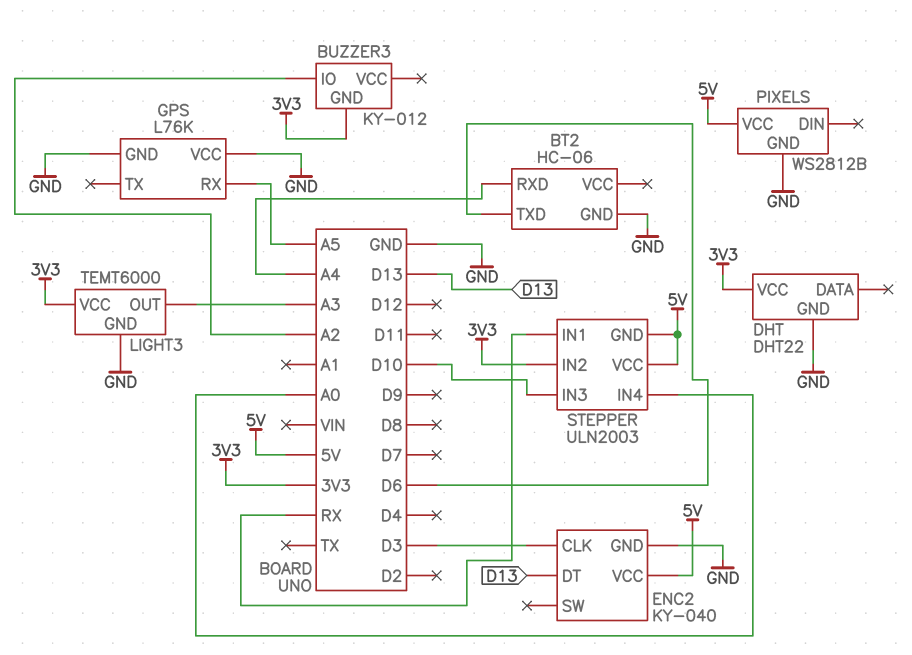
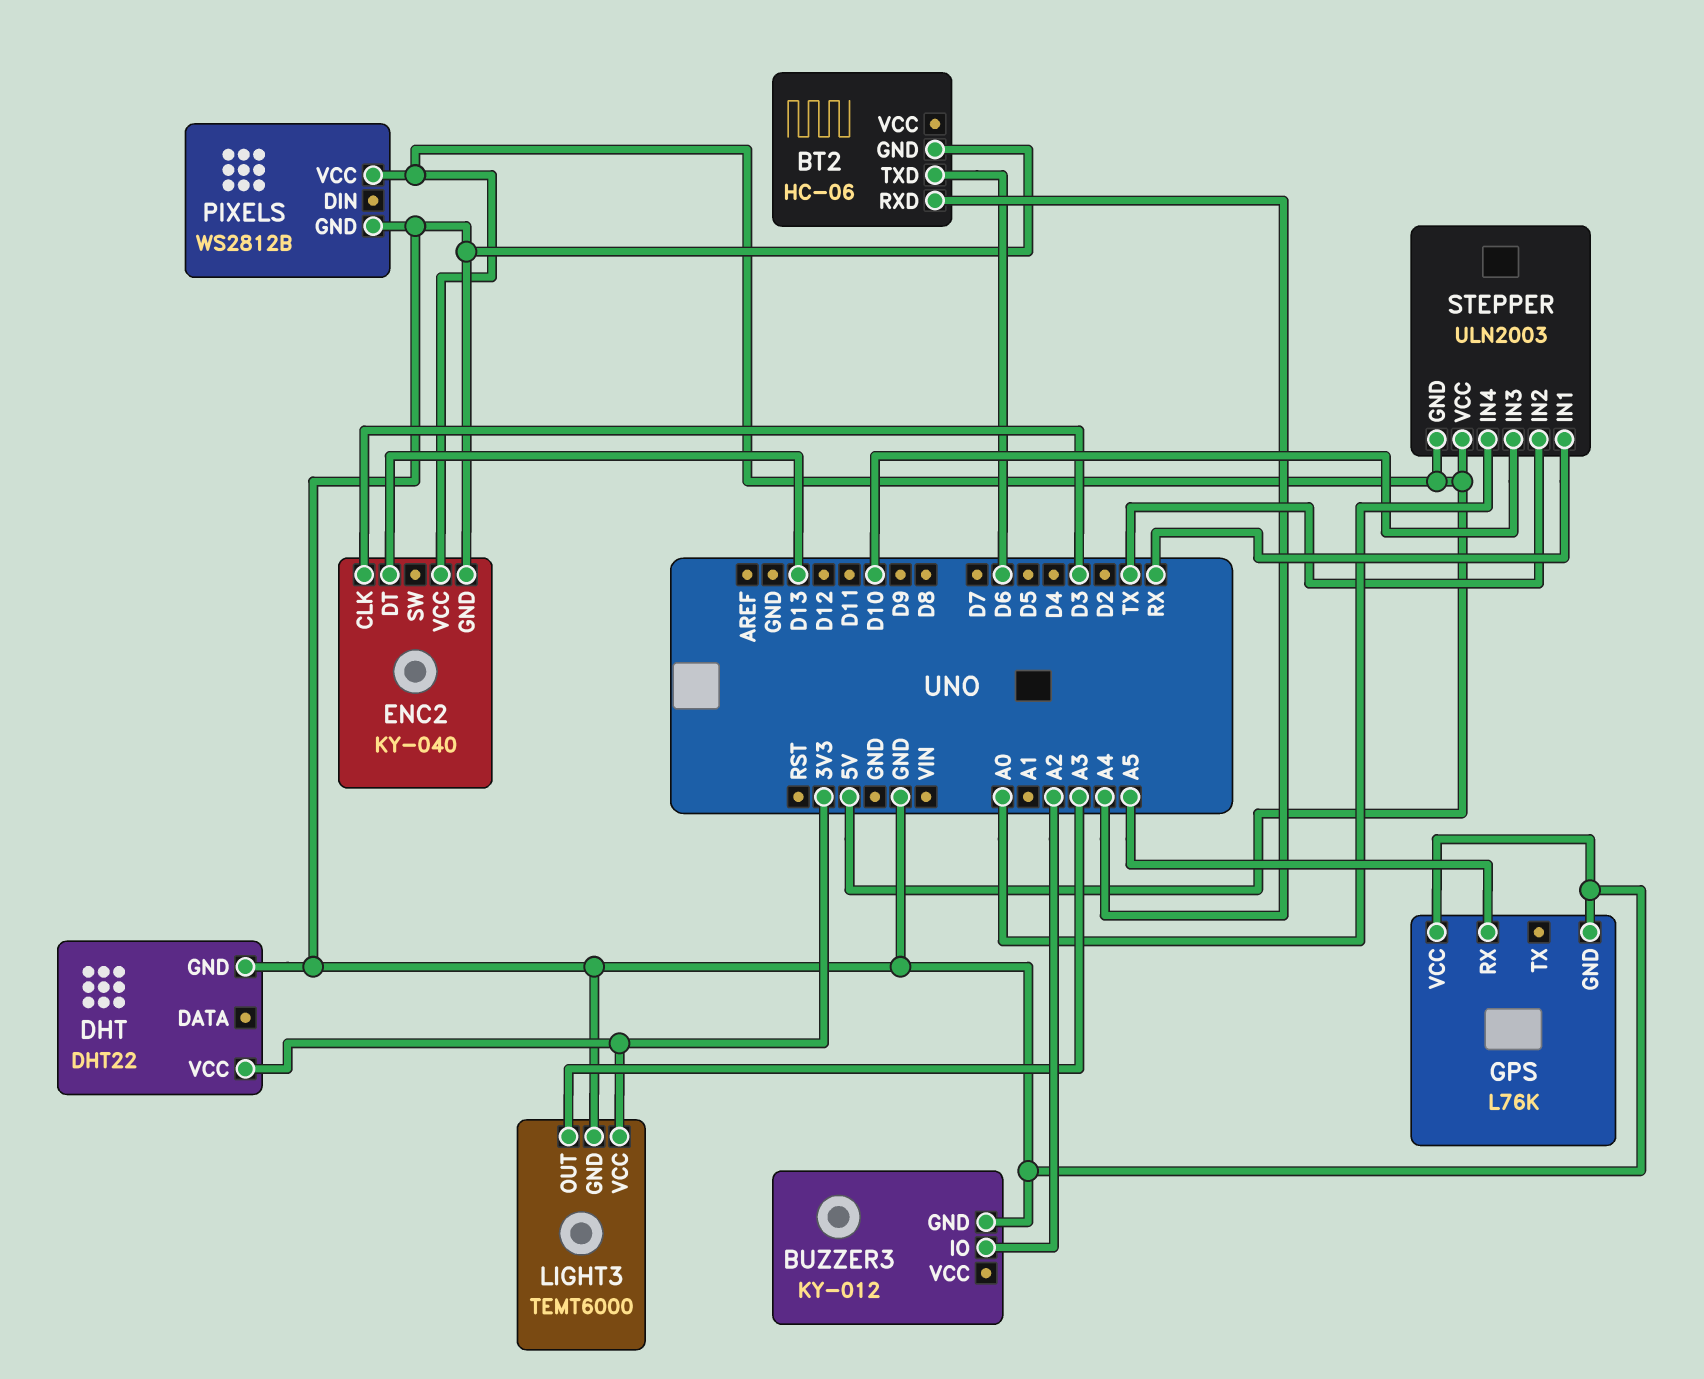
BUZZER3 pin GND: 3V3 -> GND
STEPPER pin IN2: 3V3 -> TX

